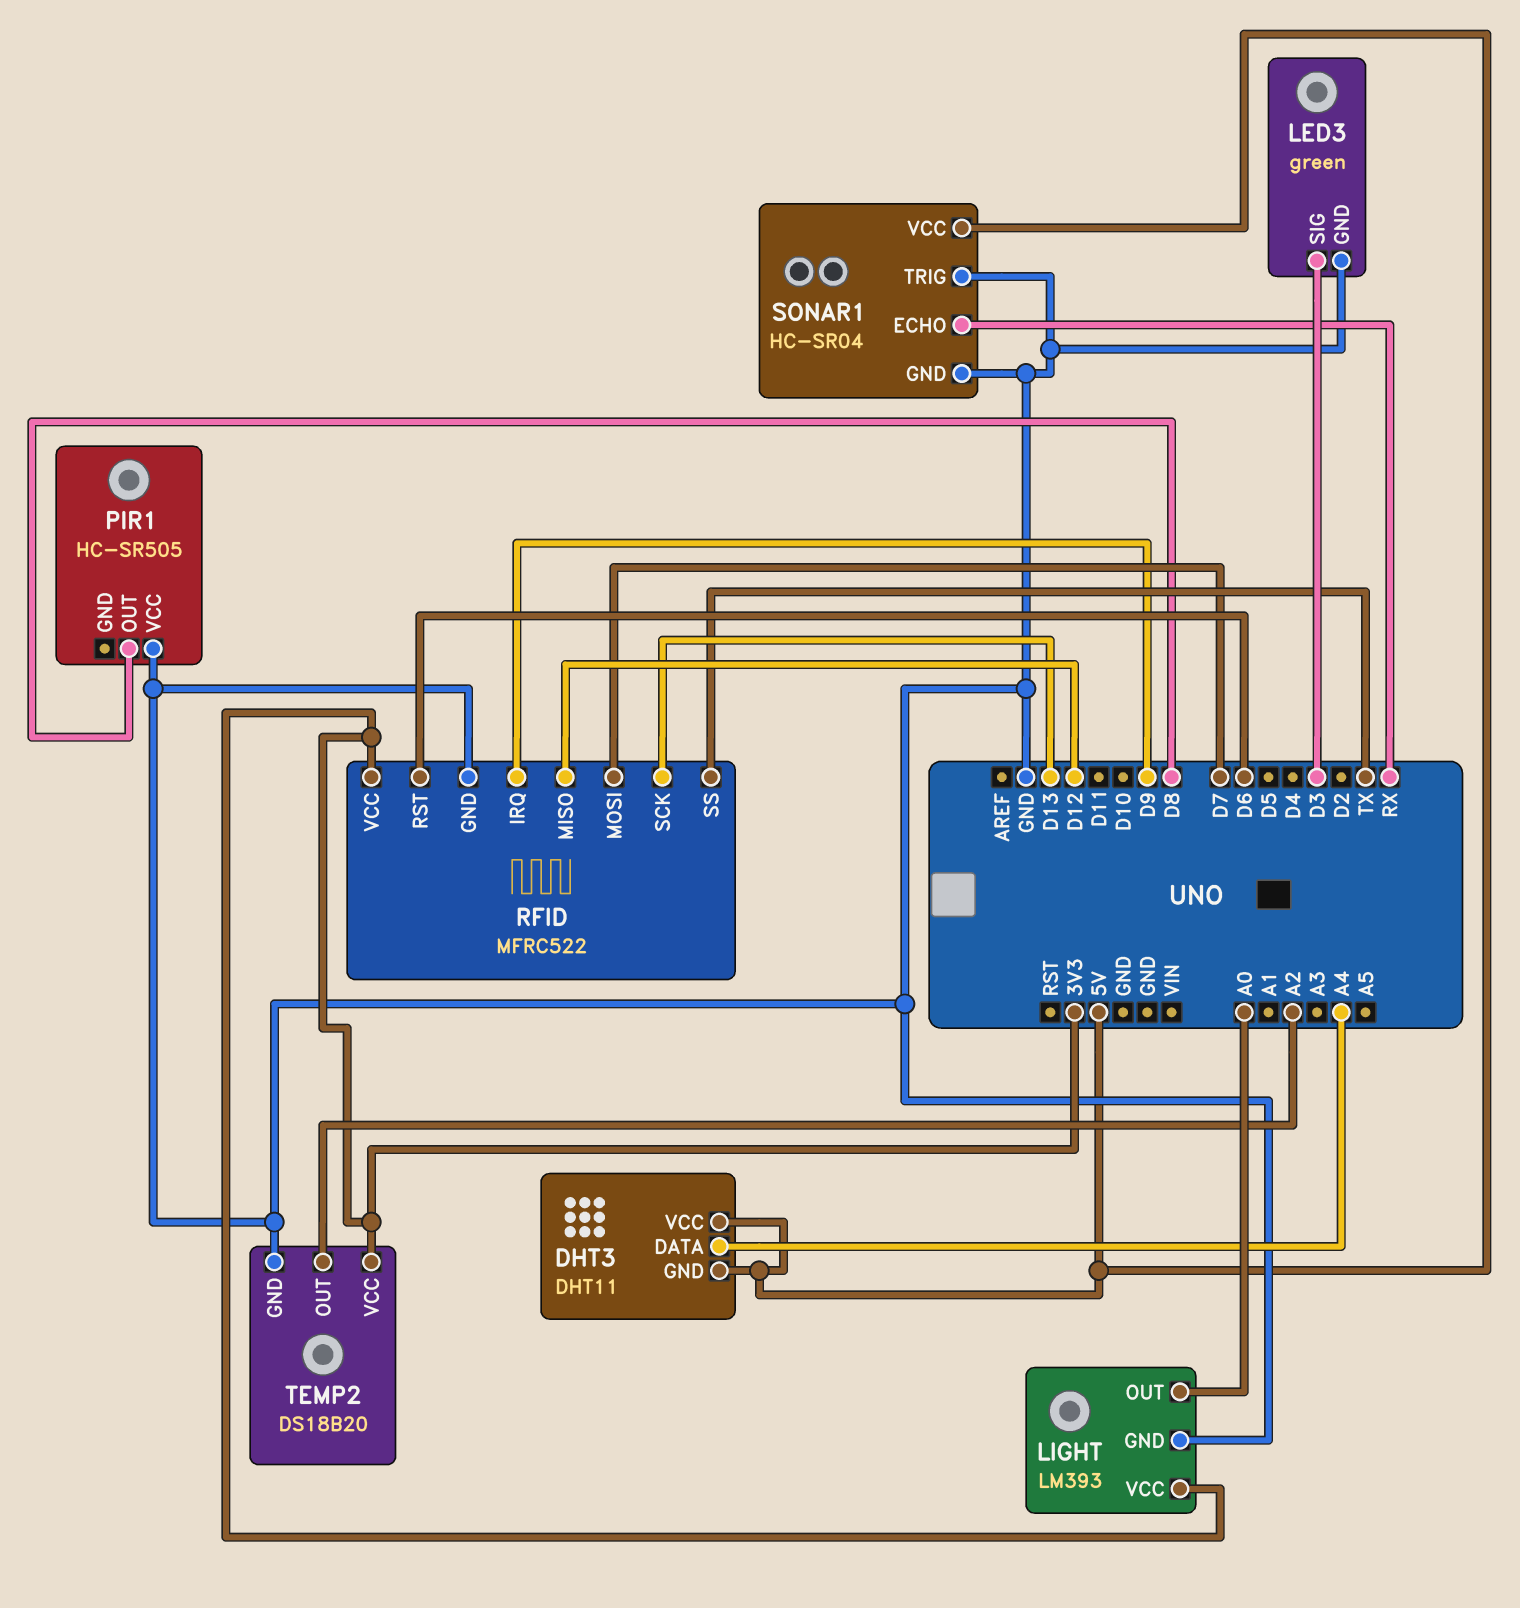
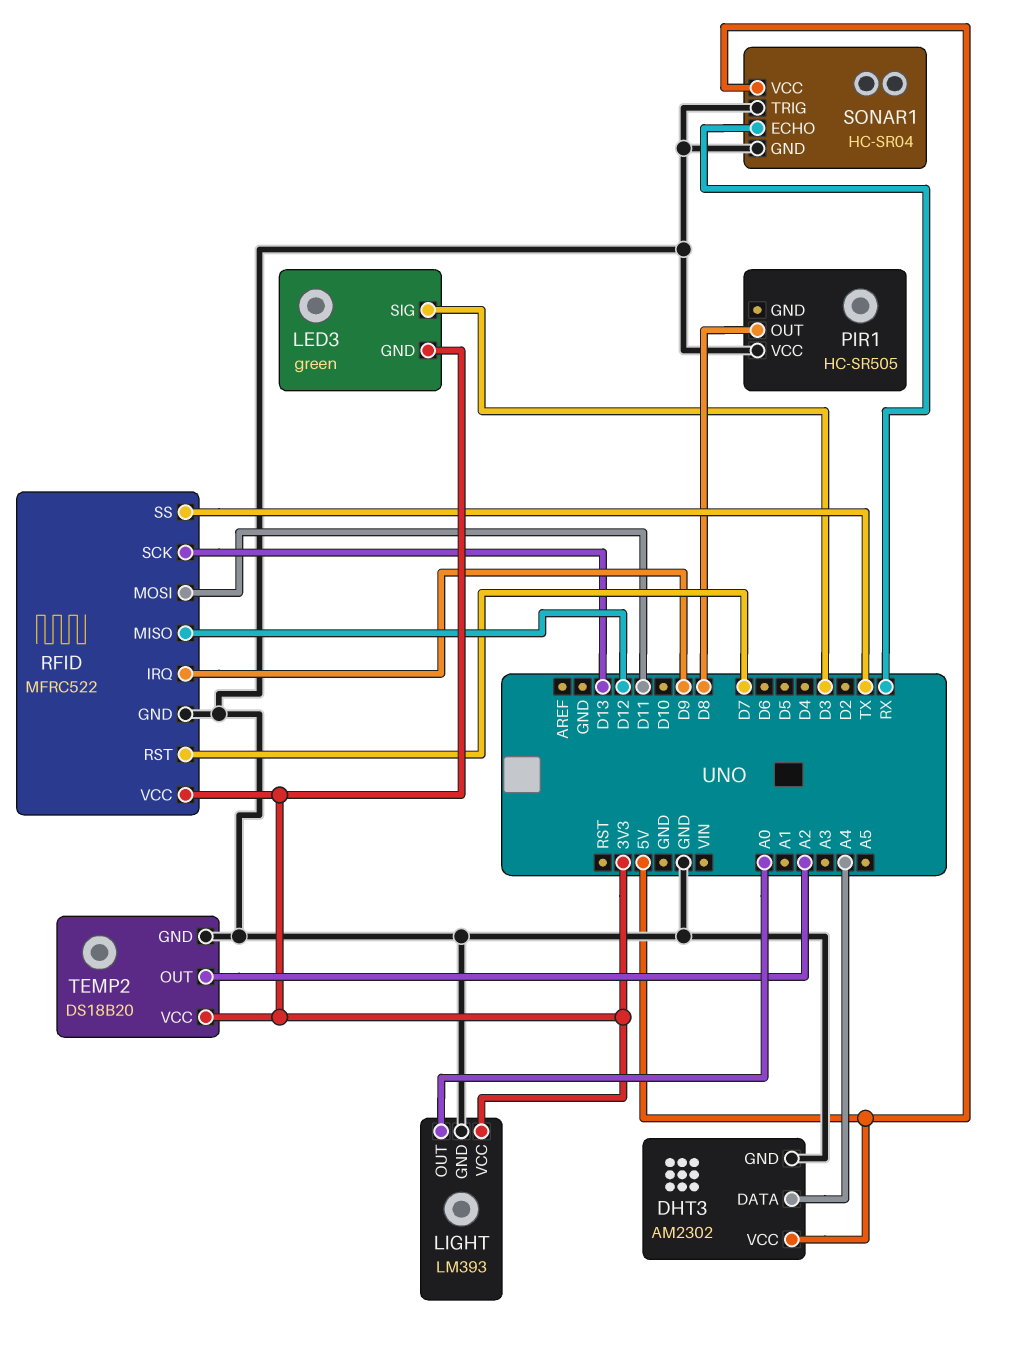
DHT3: DHT11 -> AM2302
DHT3 pin GND: 5V -> GND
LED3 pin GND: GND -> 3V3
RFID pin MOSI: D7 -> D11
RFID pin RST: D6 -> D7

